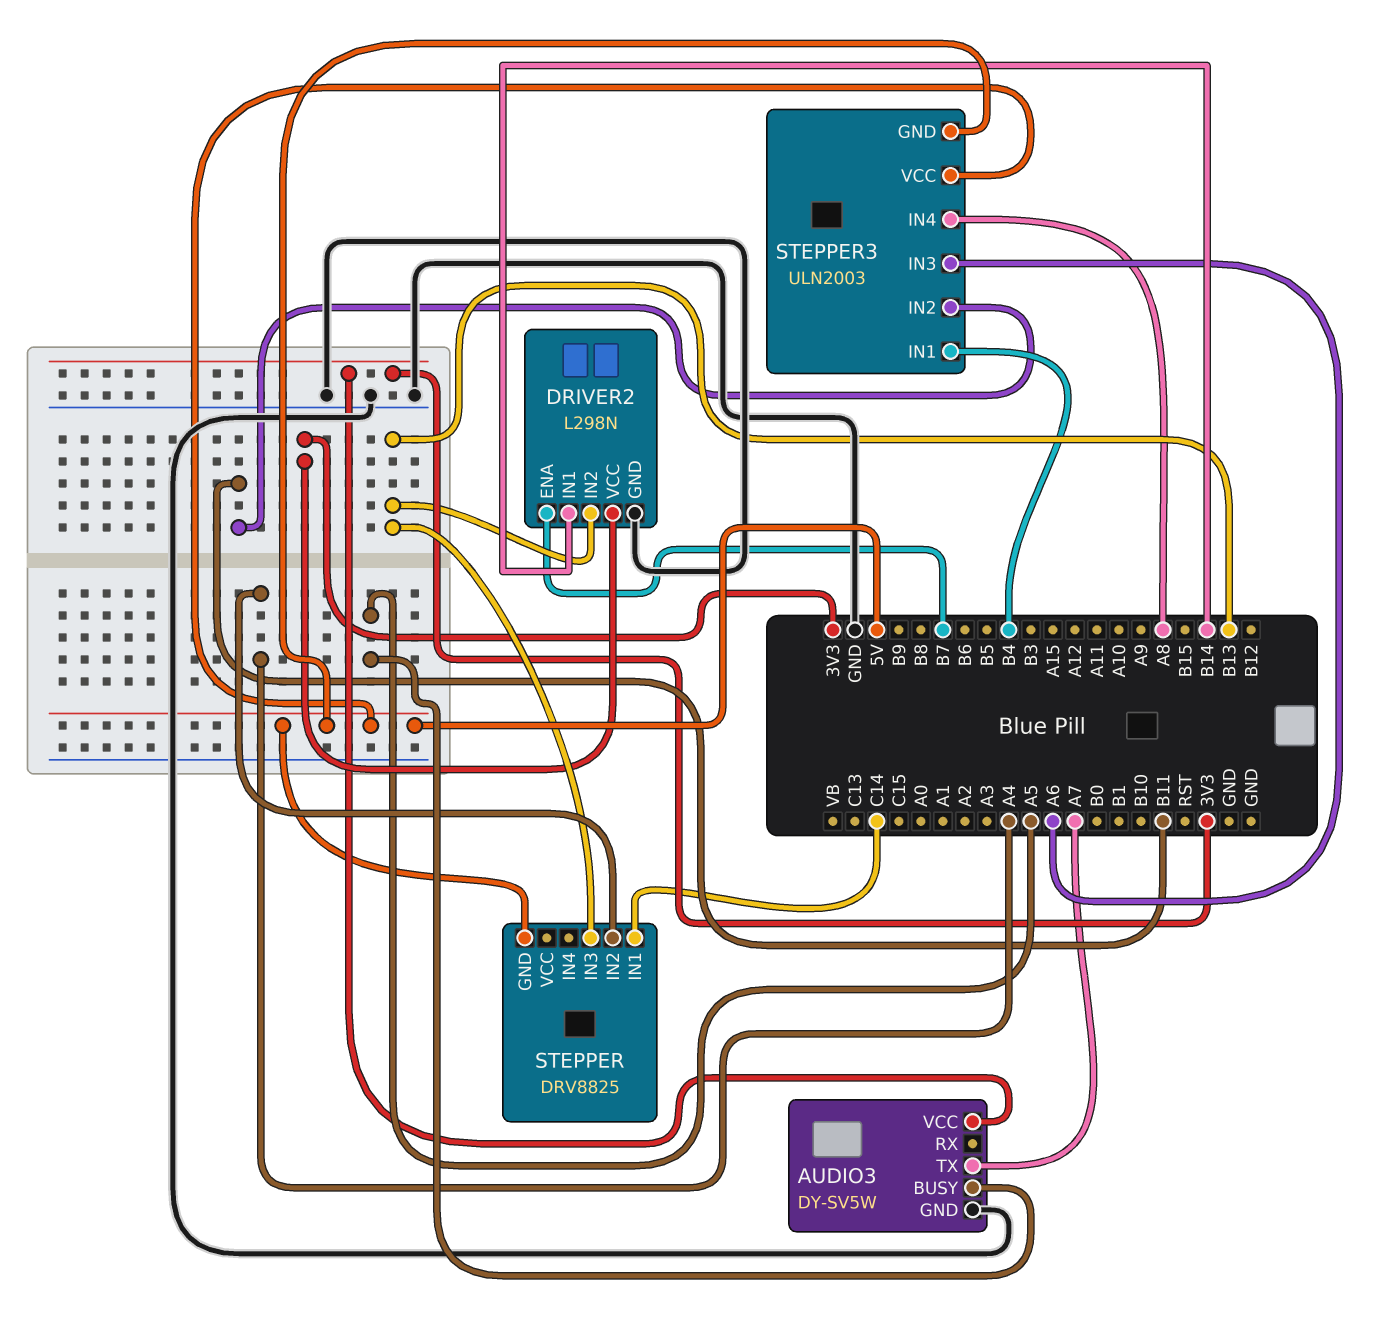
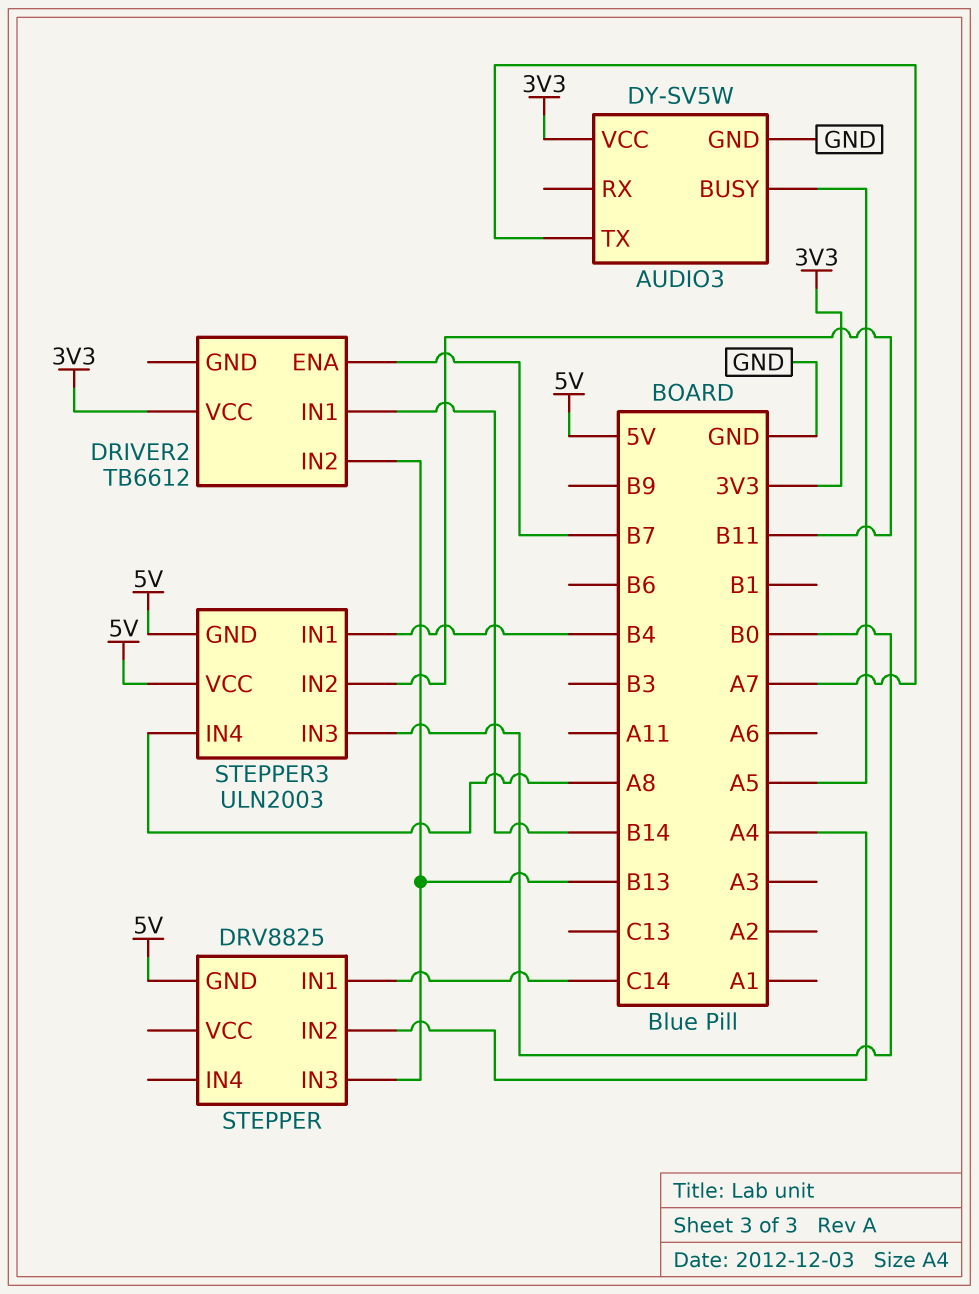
DRIVER2: L298N -> TB6612
DRIVER2 pin GND: GND -> none
STEPPER3 pin IN3: A6 -> B0

